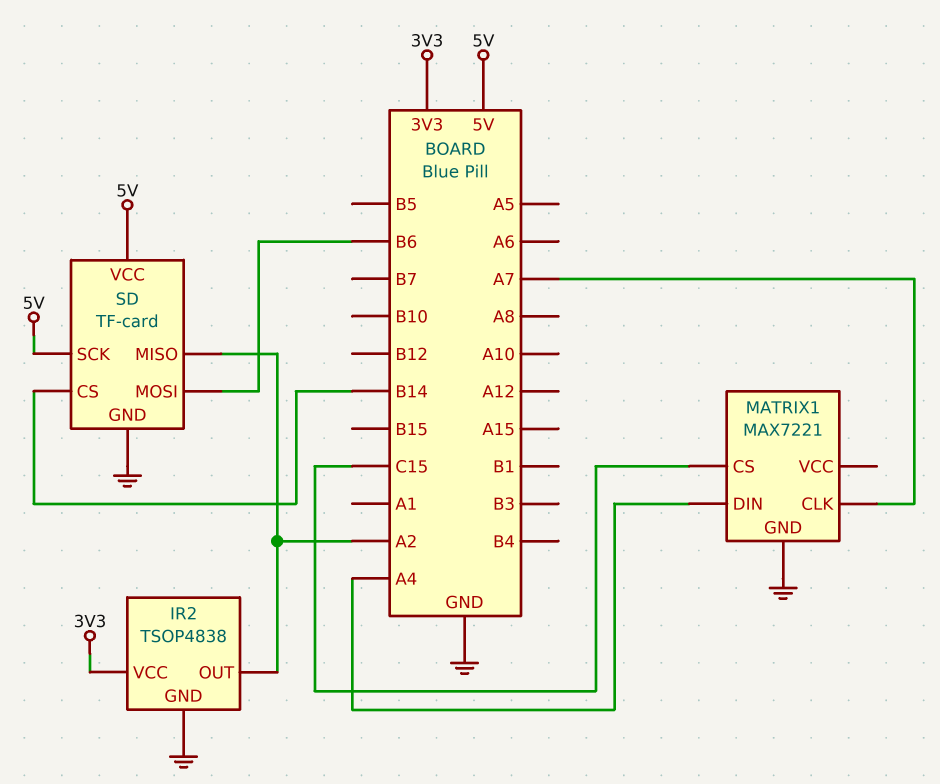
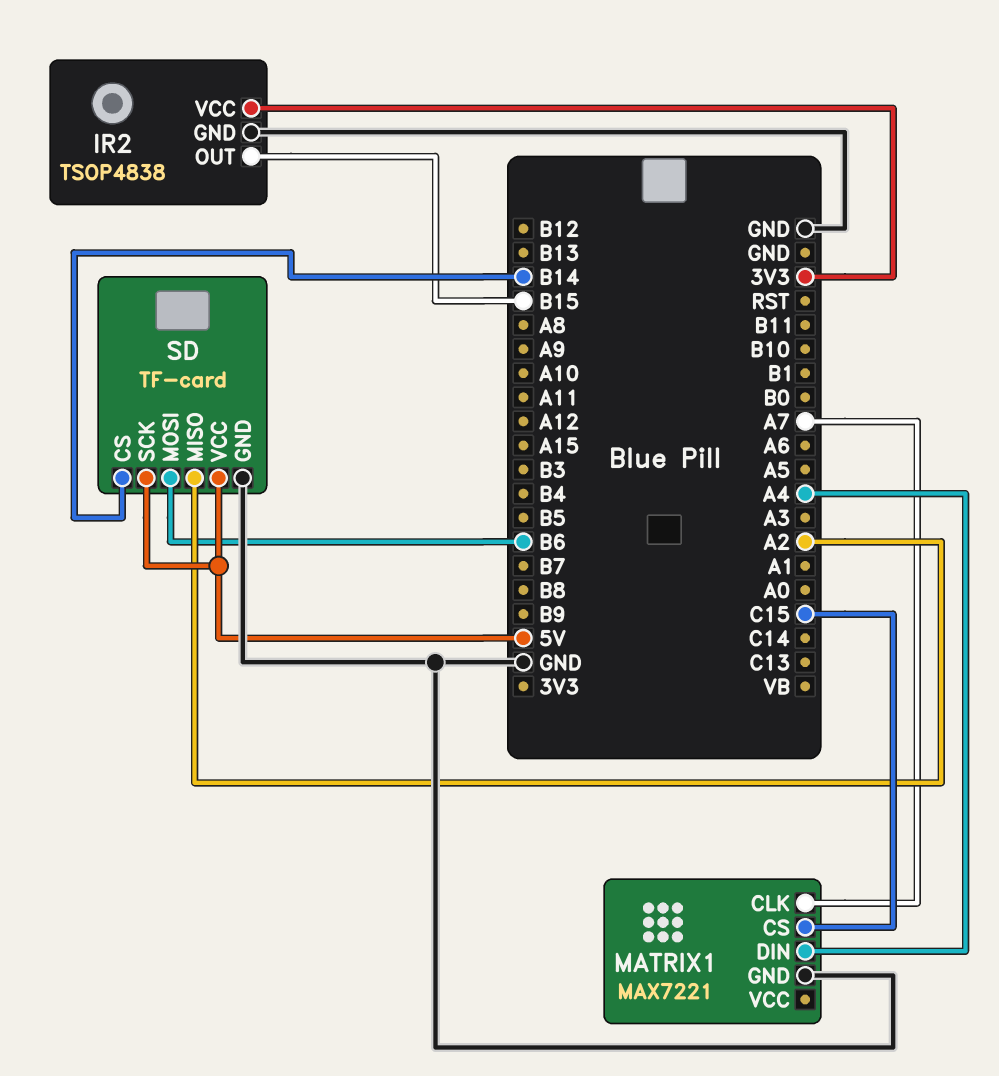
IR2 pin OUT: A2 -> B15

